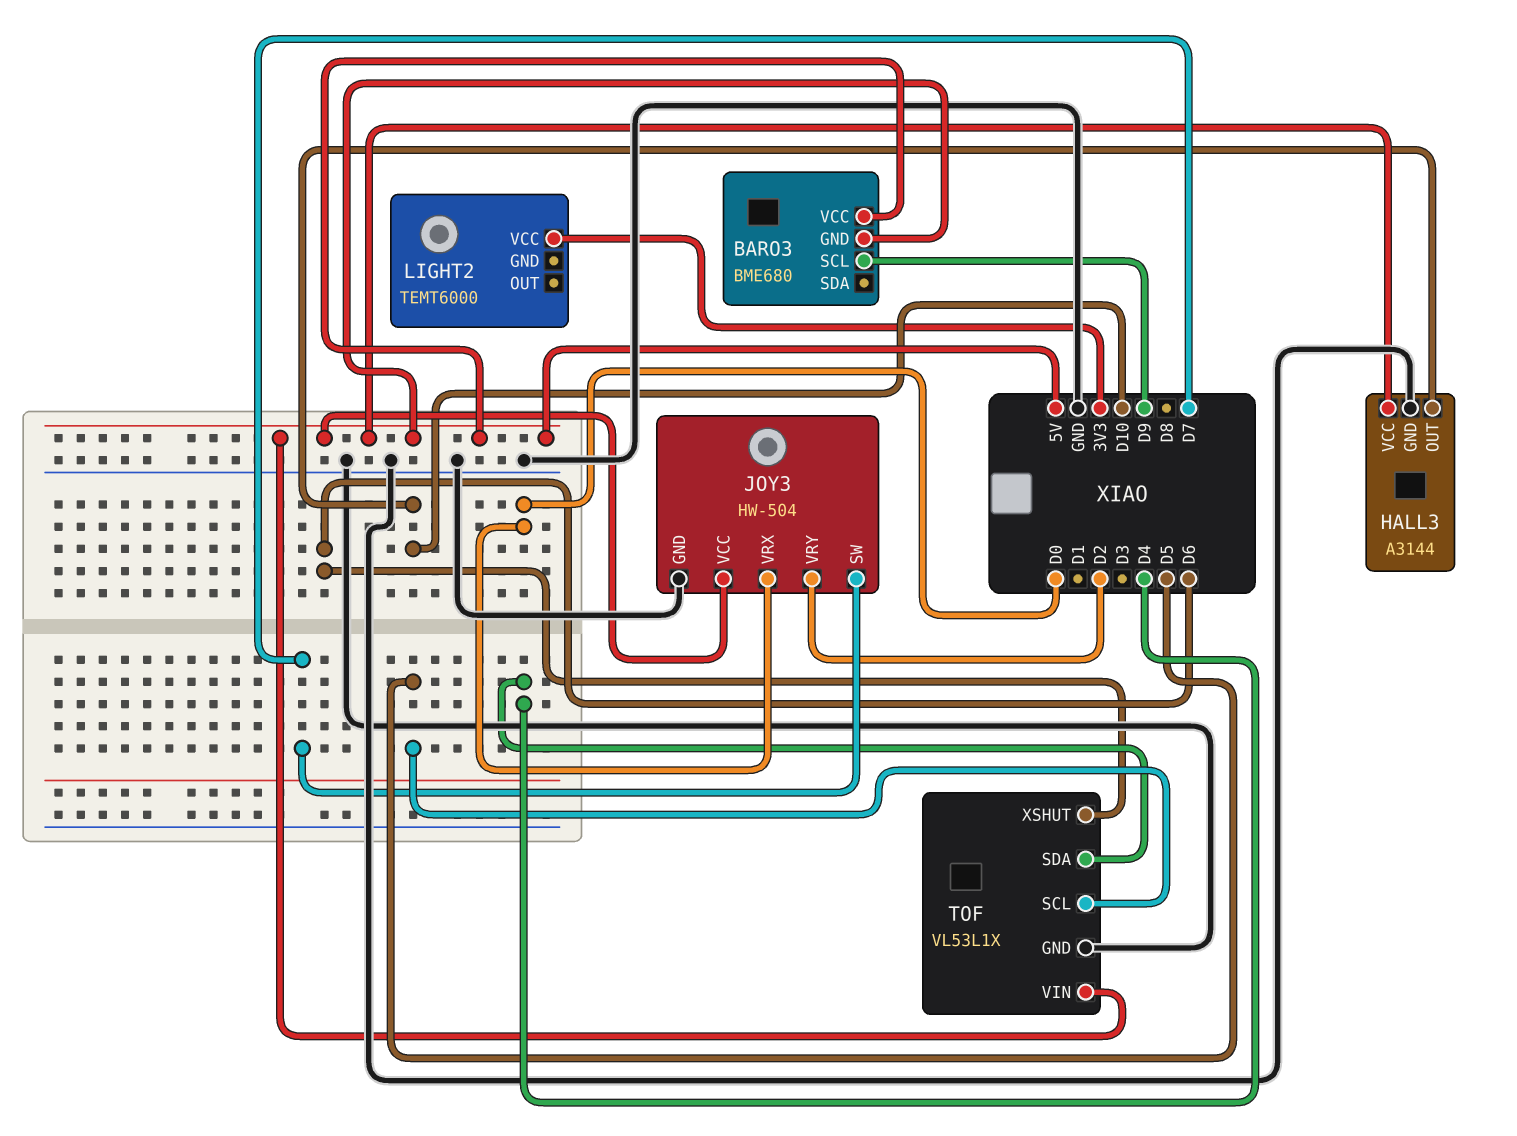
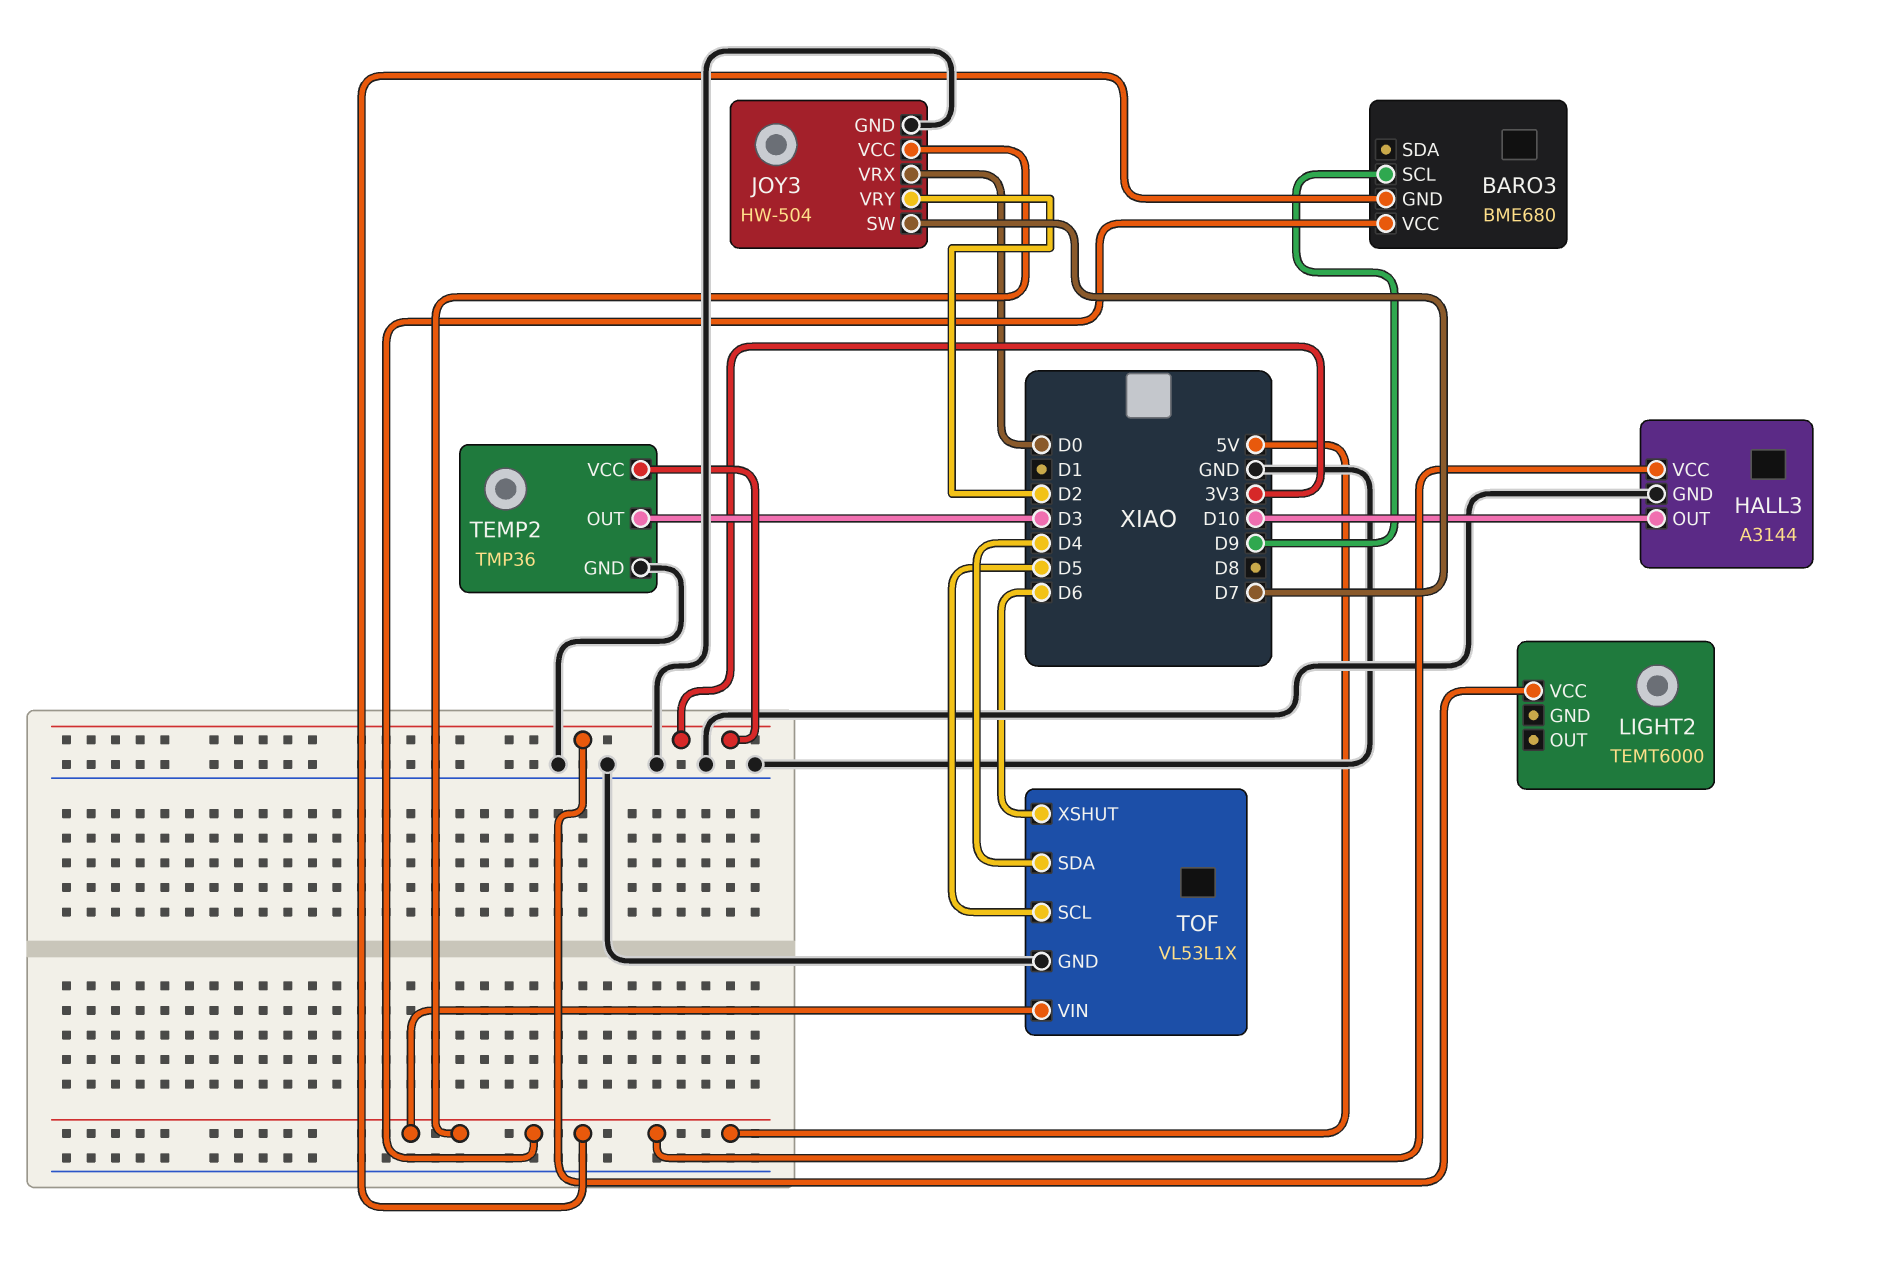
TEMP2: none -> TMP36
TEMP2 pin GND: none -> GND
TEMP2 pin OUT: none -> D3
TEMP2 pin VCC: none -> 3V3

